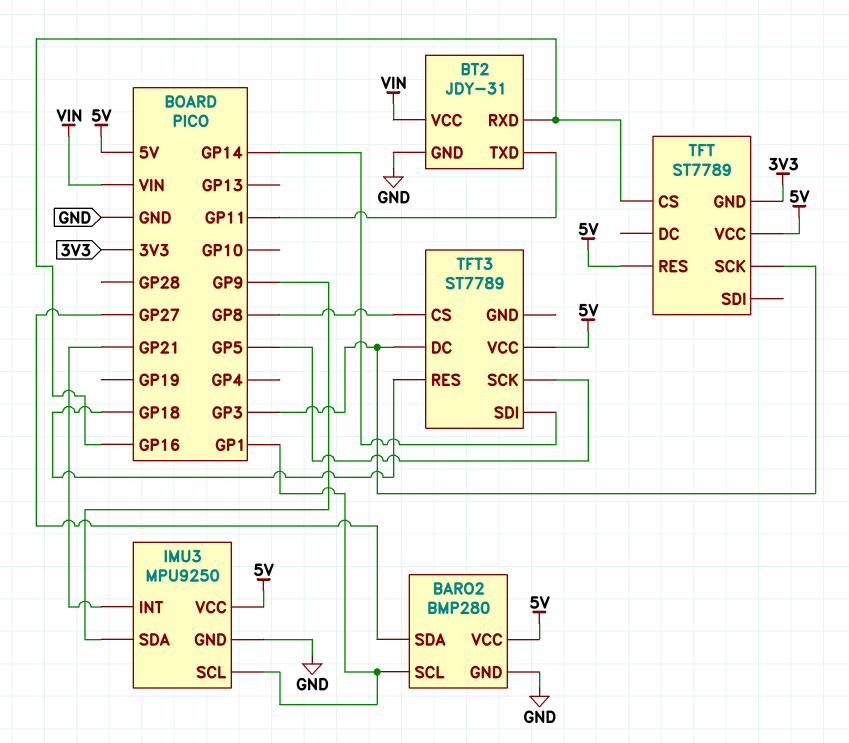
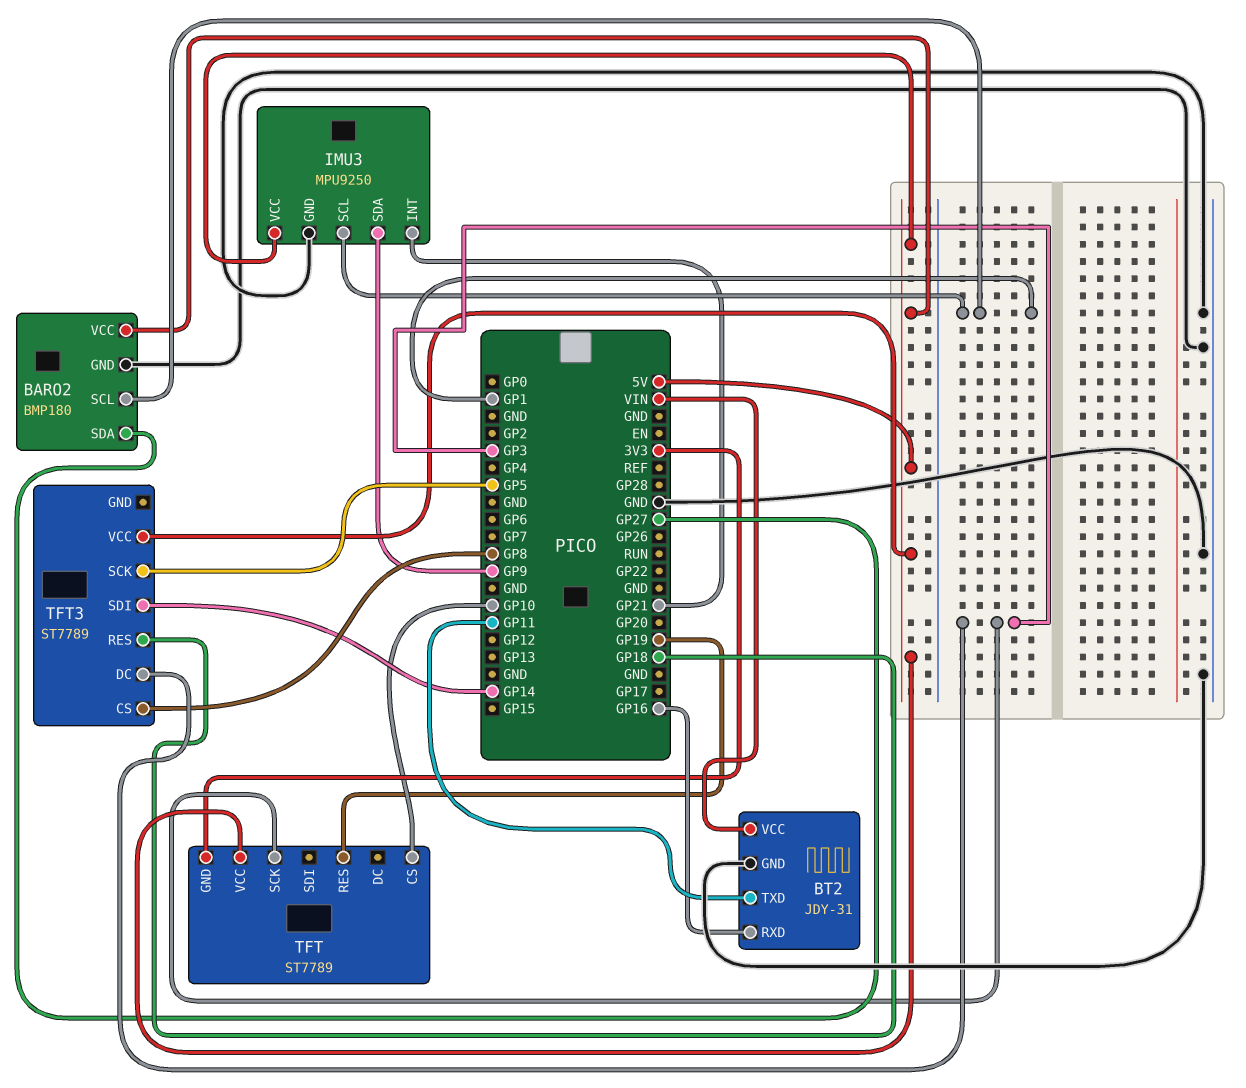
BARO2: BMP280 -> BMP180
TFT pin CS: GP16 -> GP10
TFT pin RES: 5V -> GP19

